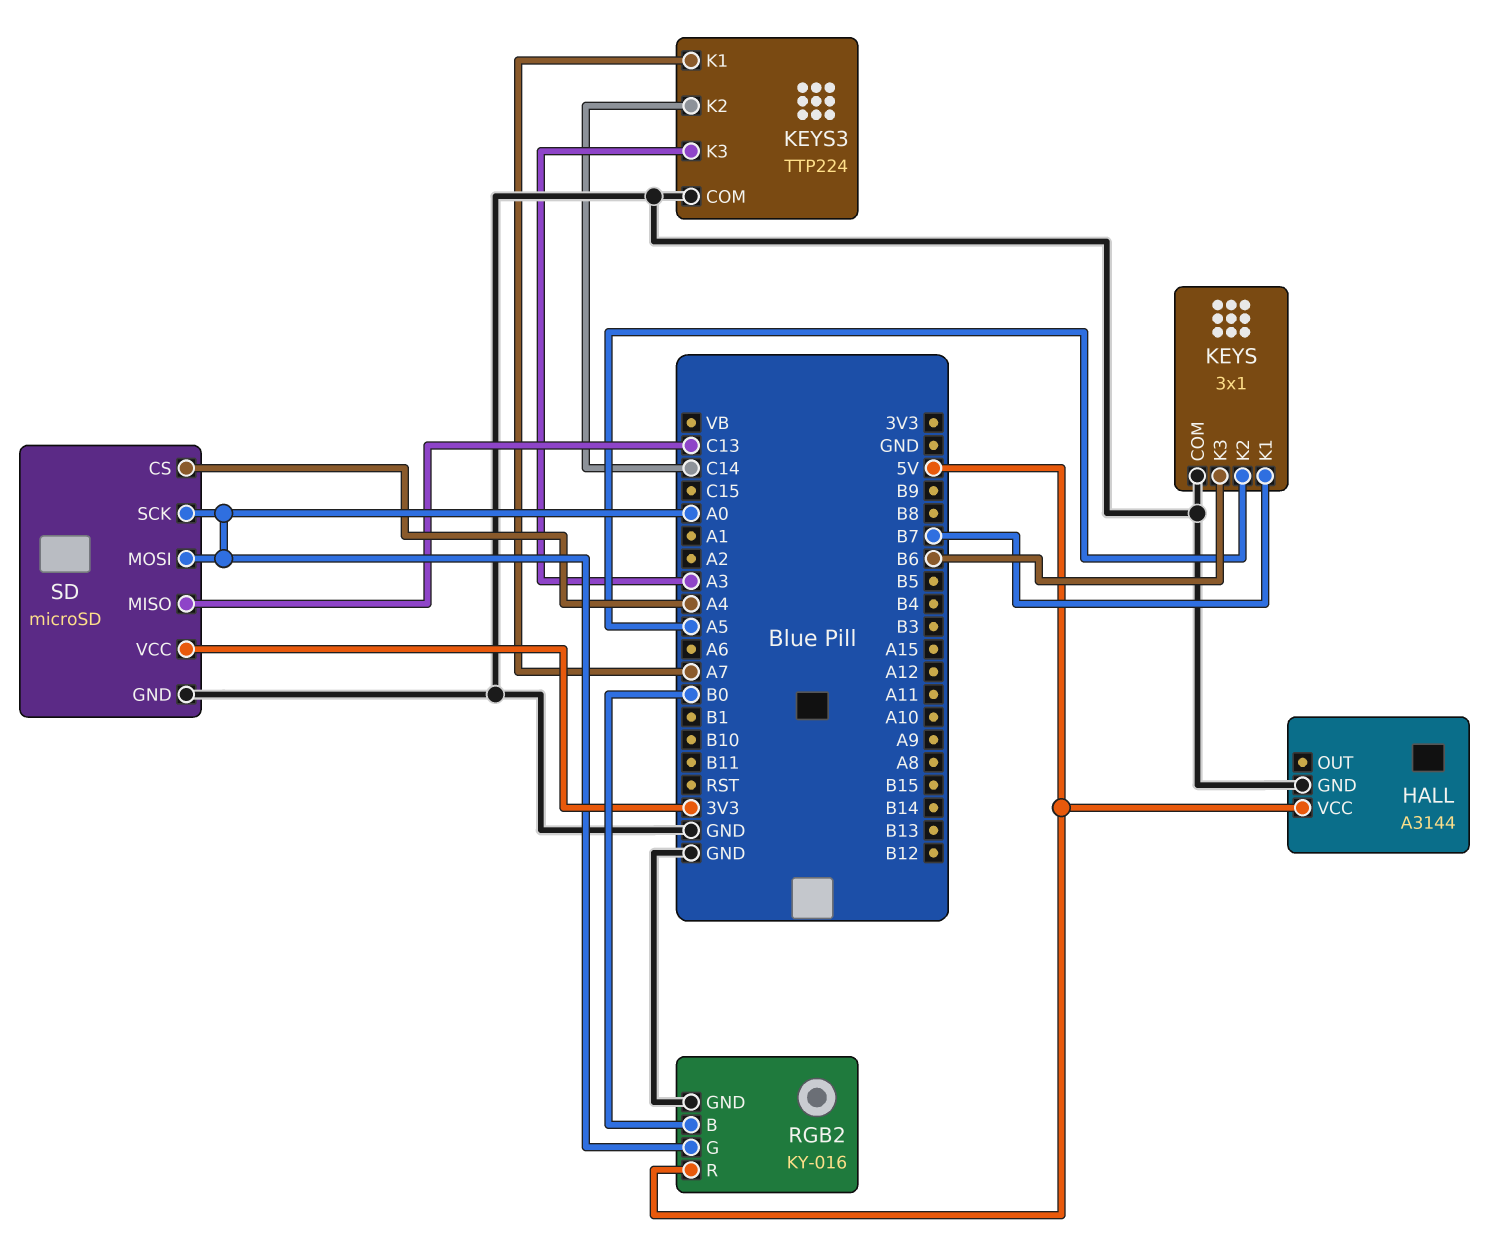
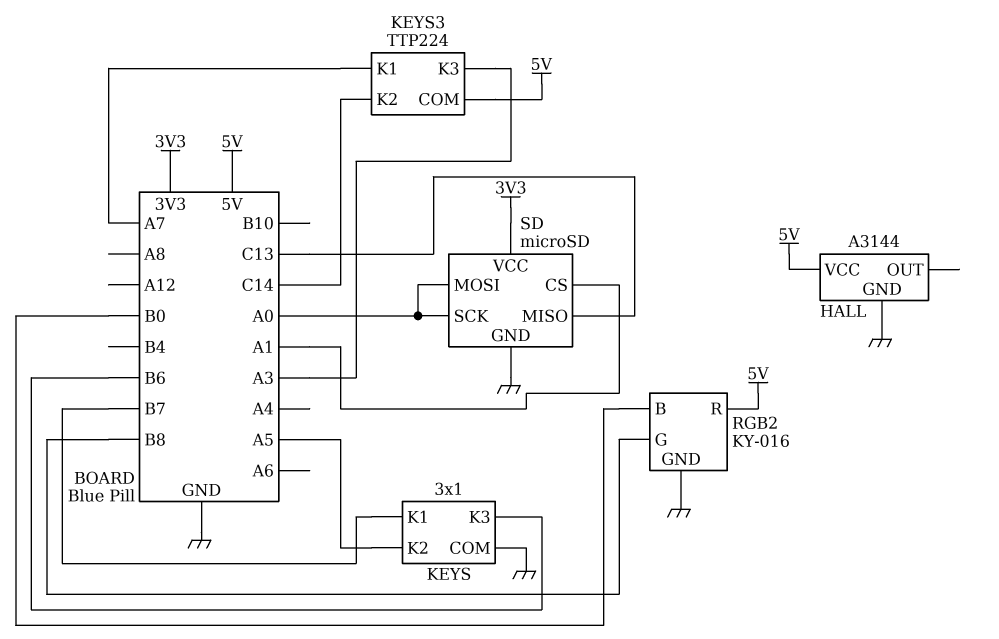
KEYS3 pin COM: GND -> 5V
RGB2 pin G: A0 -> B8
SD pin CS: A4 -> A1

